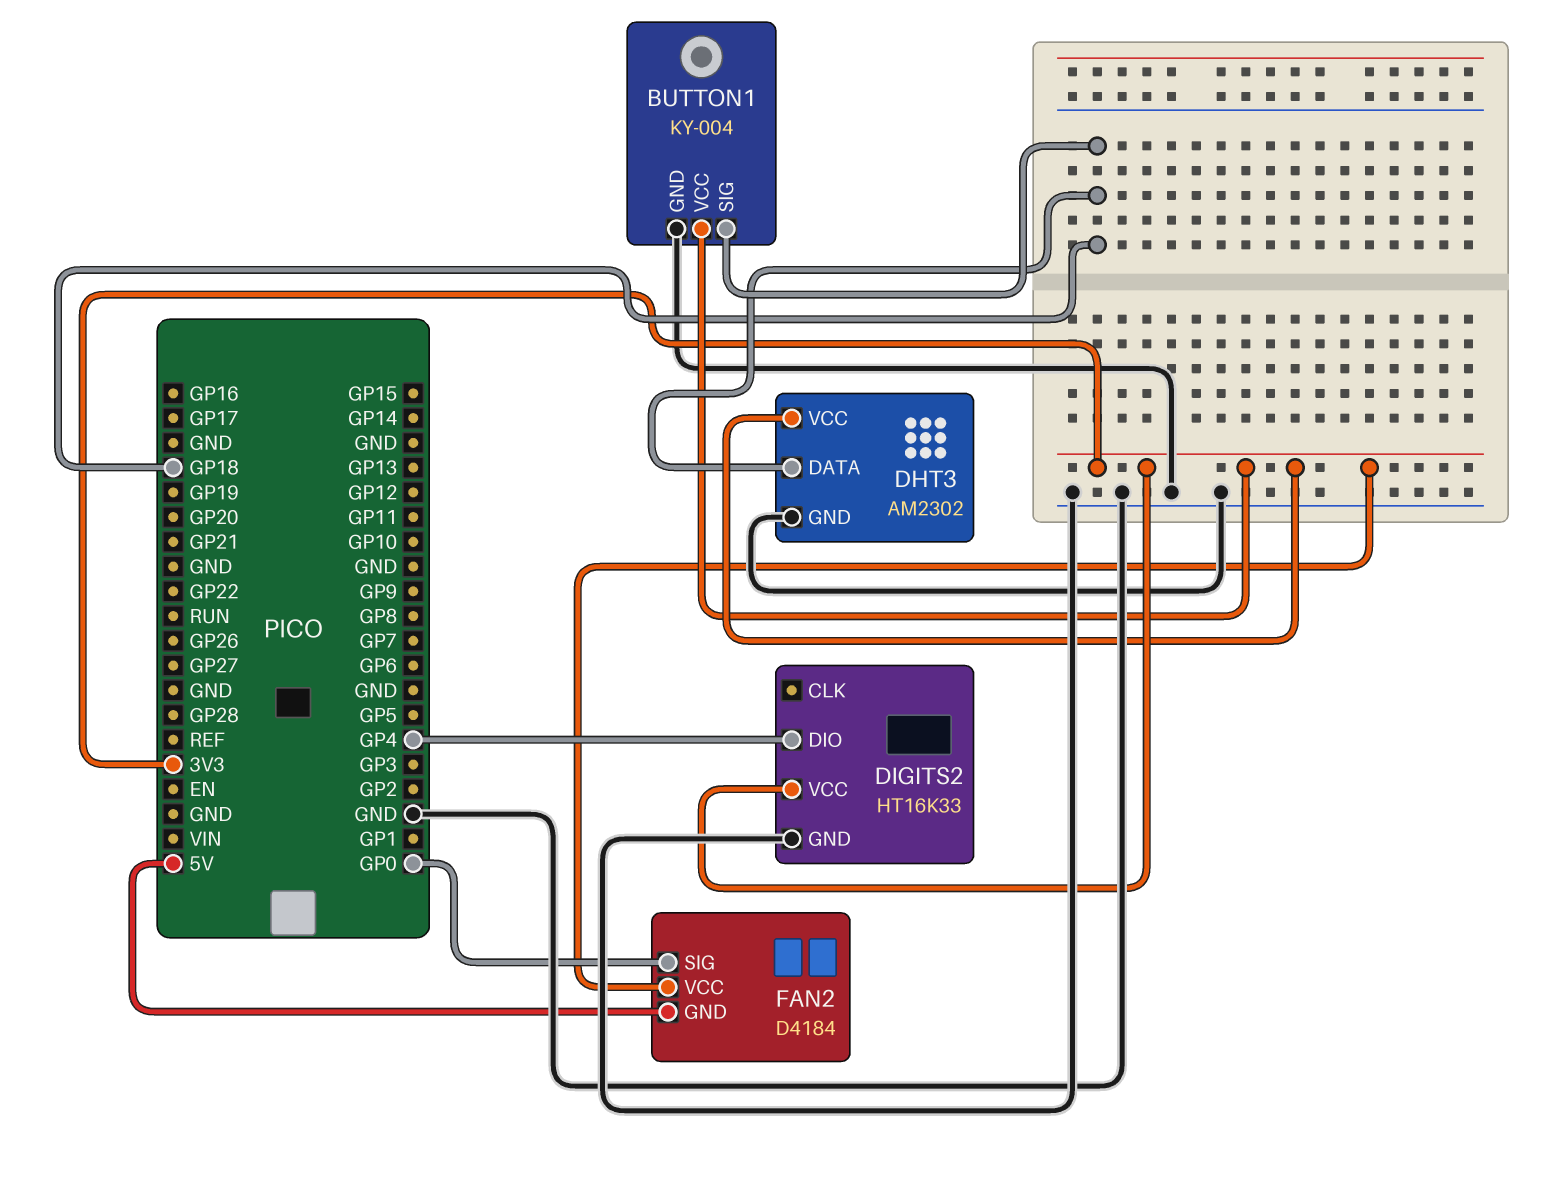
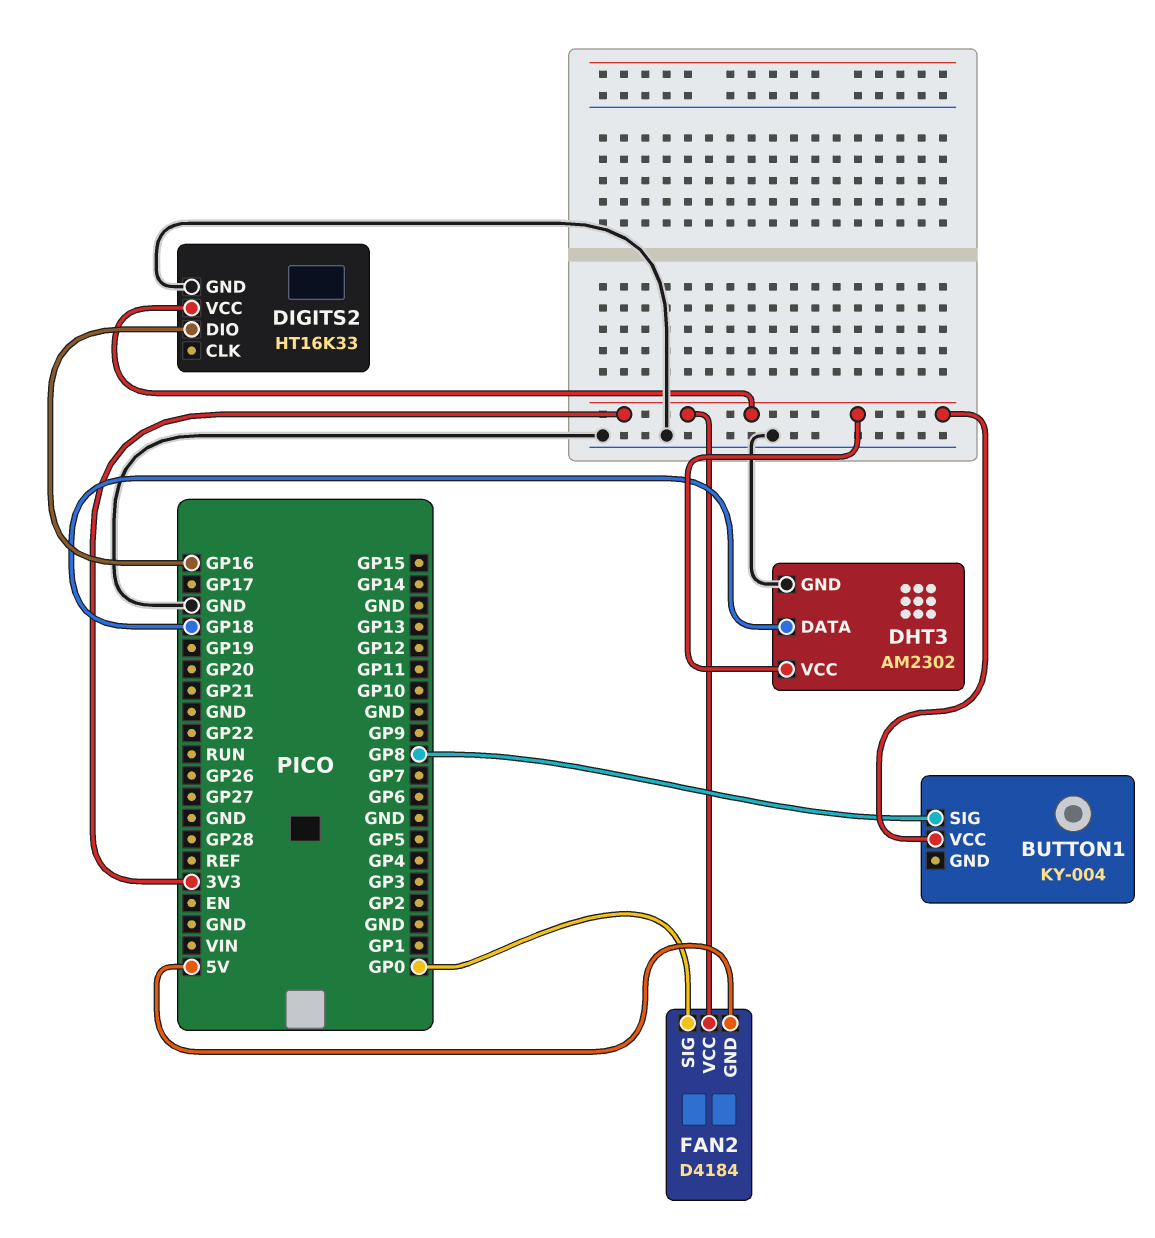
BUTTON1 pin GND: GND -> none
BUTTON1 pin SIG: GP18 -> GP8
DIGITS2 pin DIO: GP4 -> GP16

